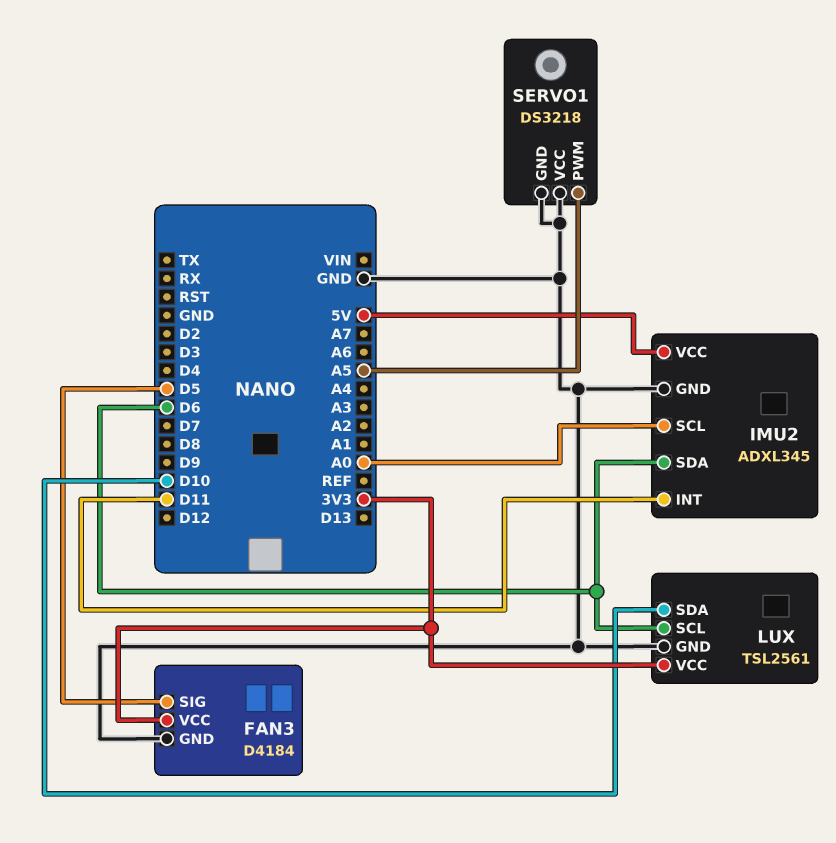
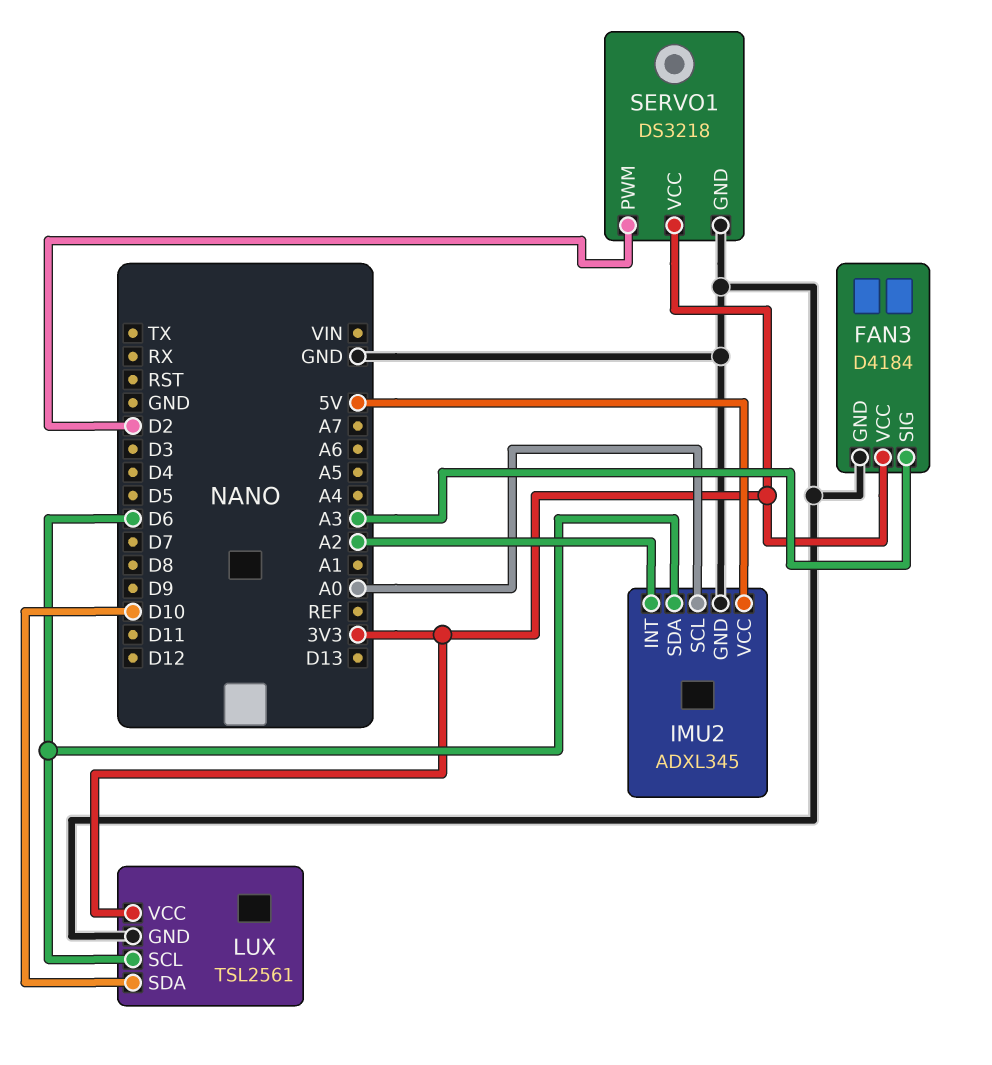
FAN3 pin SIG: D5 -> A3
IMU2 pin INT: D11 -> A2
SERVO1 pin PWM: A5 -> D2
SERVO1 pin VCC: GND -> 3V3

